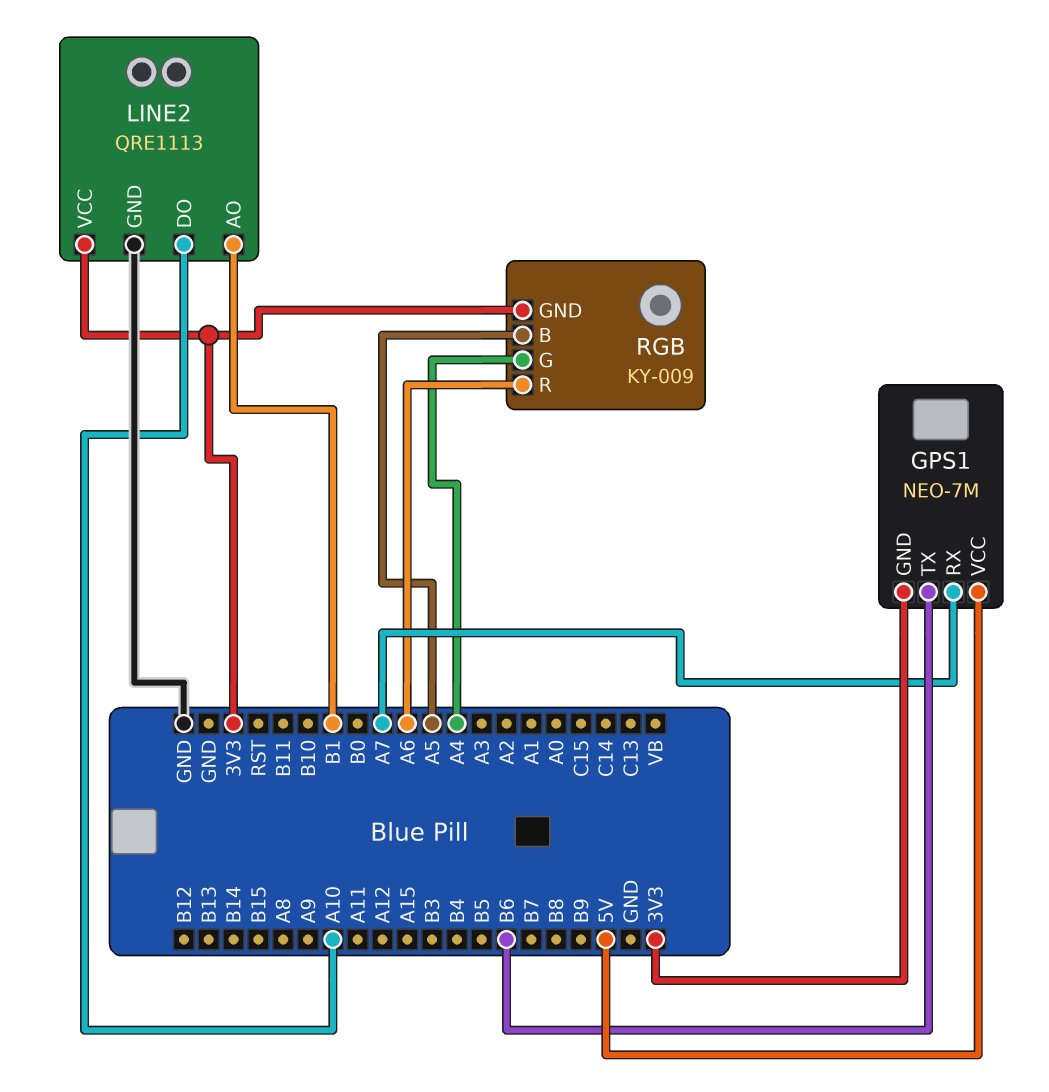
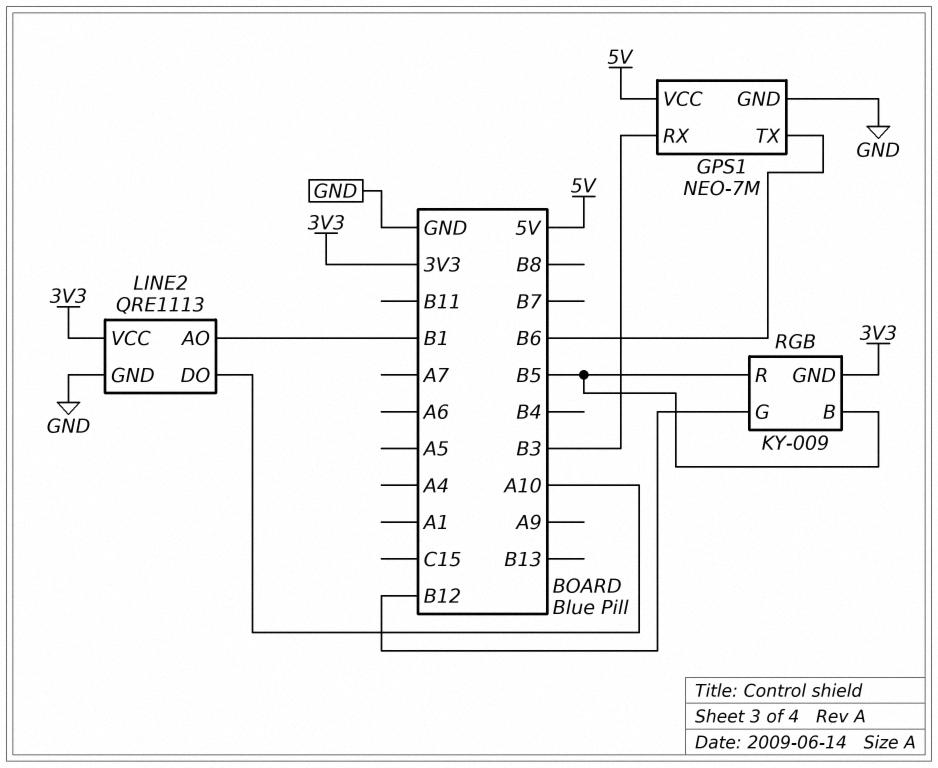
GPS1 pin GND: 3V3 -> GND
GPS1 pin RX: A7 -> B3
RGB pin B: A5 -> B5
RGB pin G: A4 -> B12
RGB pin R: A6 -> B5

